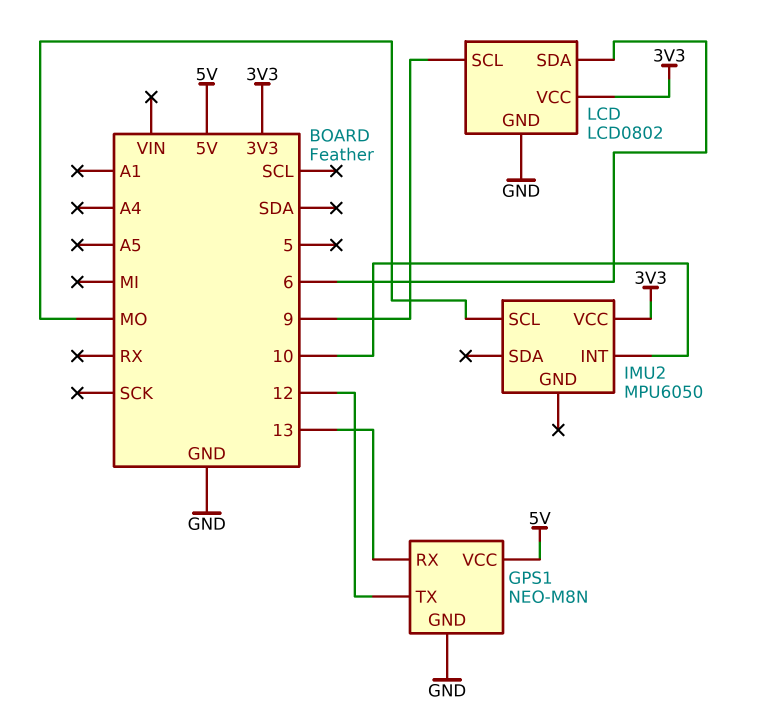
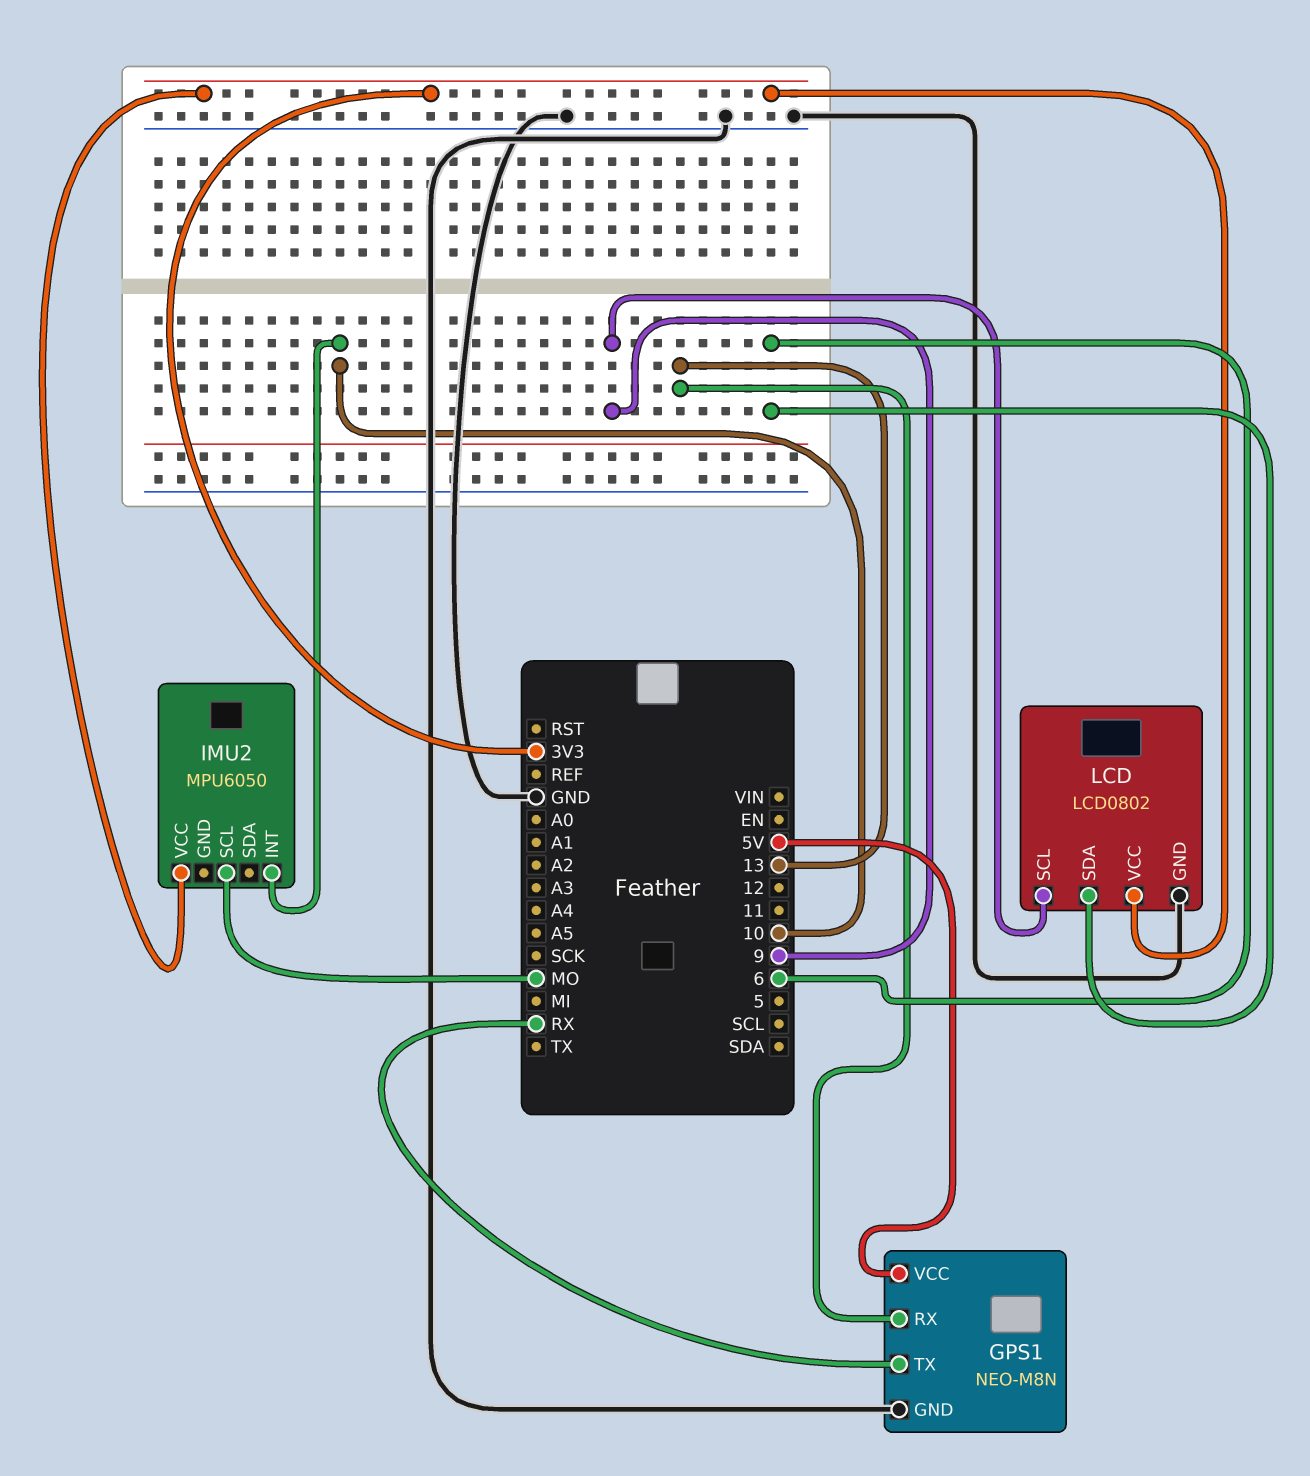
GPS1 pin TX: 12 -> RX

